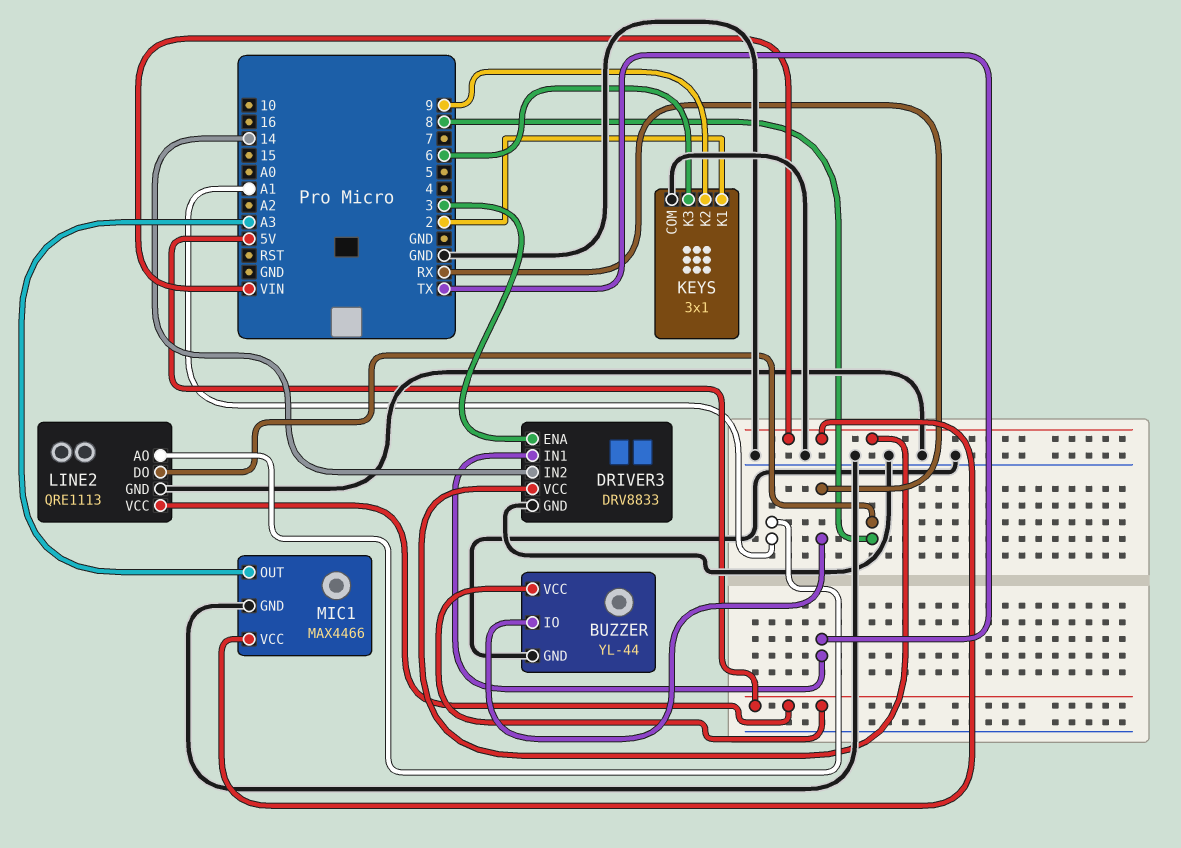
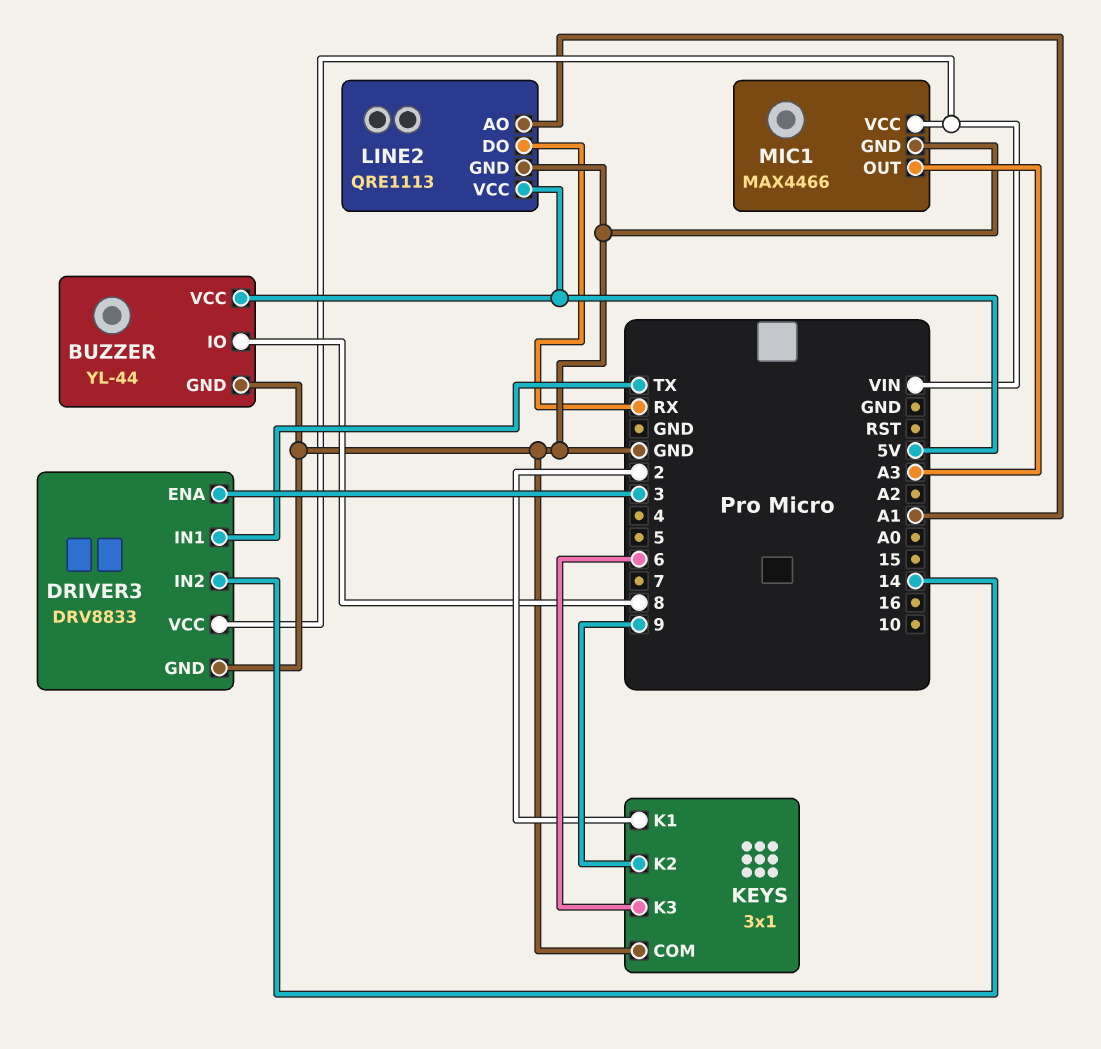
BUZZER pin IO: RX -> 8
LINE2 pin DO: 8 -> RX

